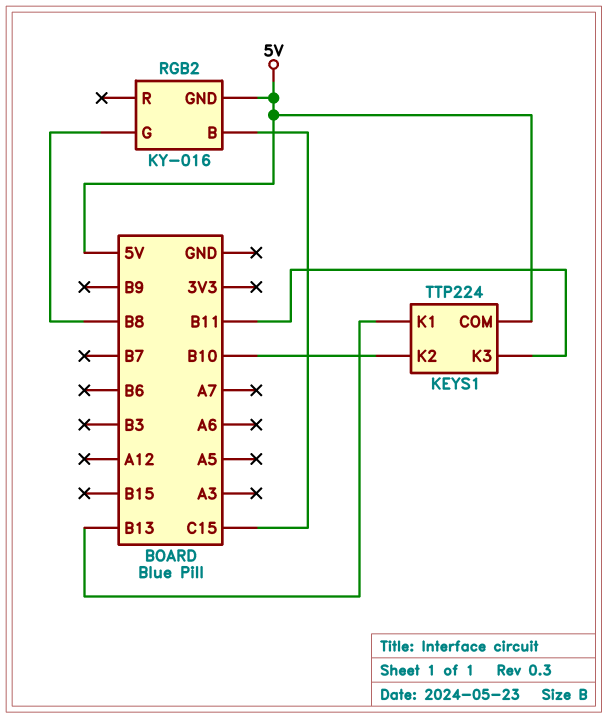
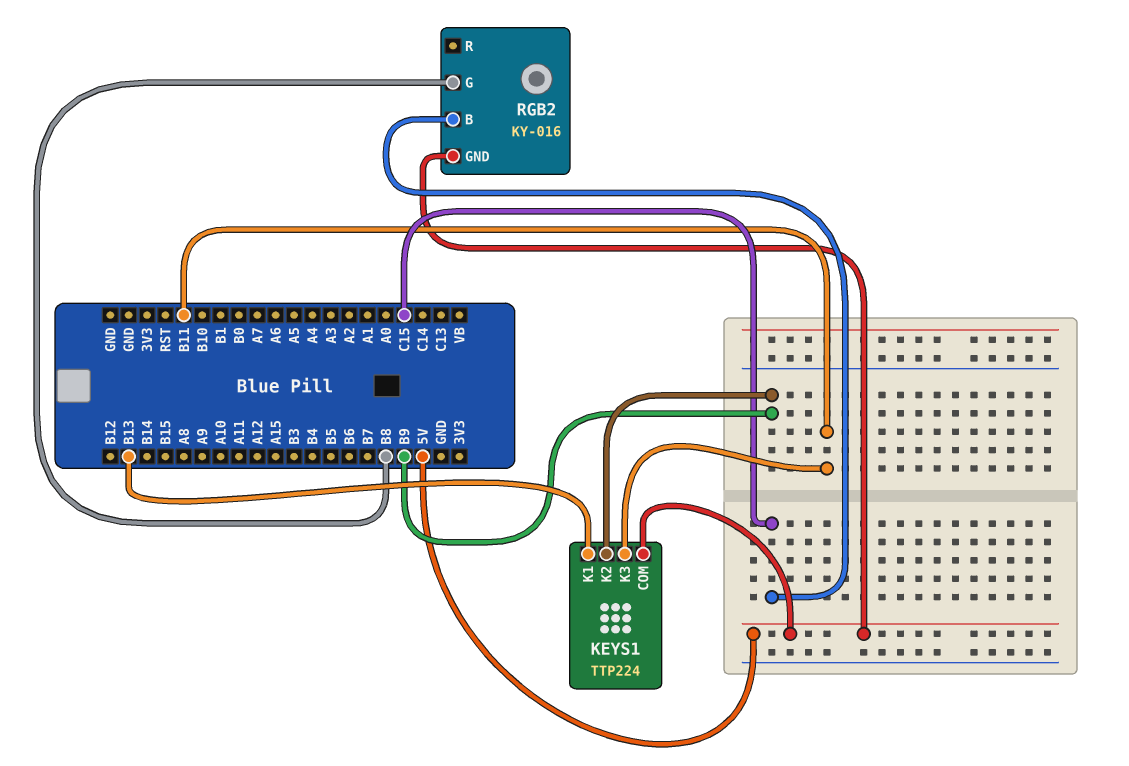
KEYS1 pin K2: B10 -> B9

